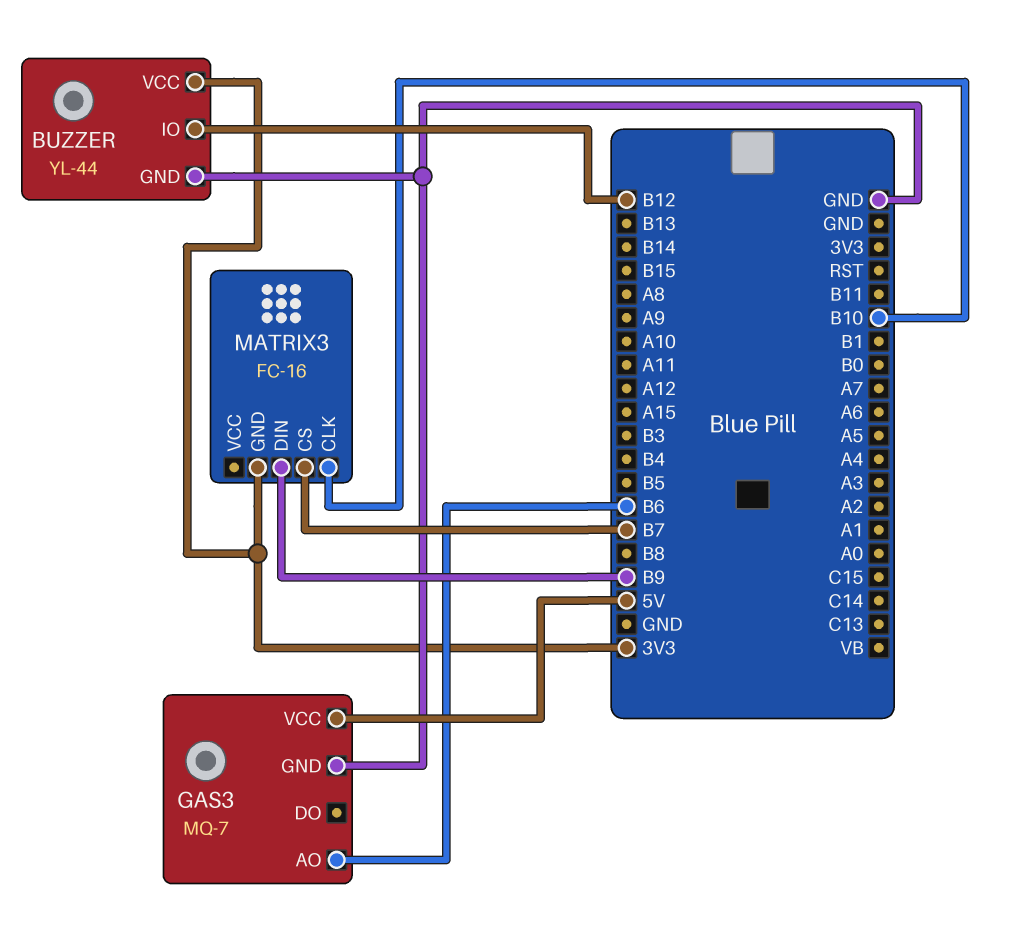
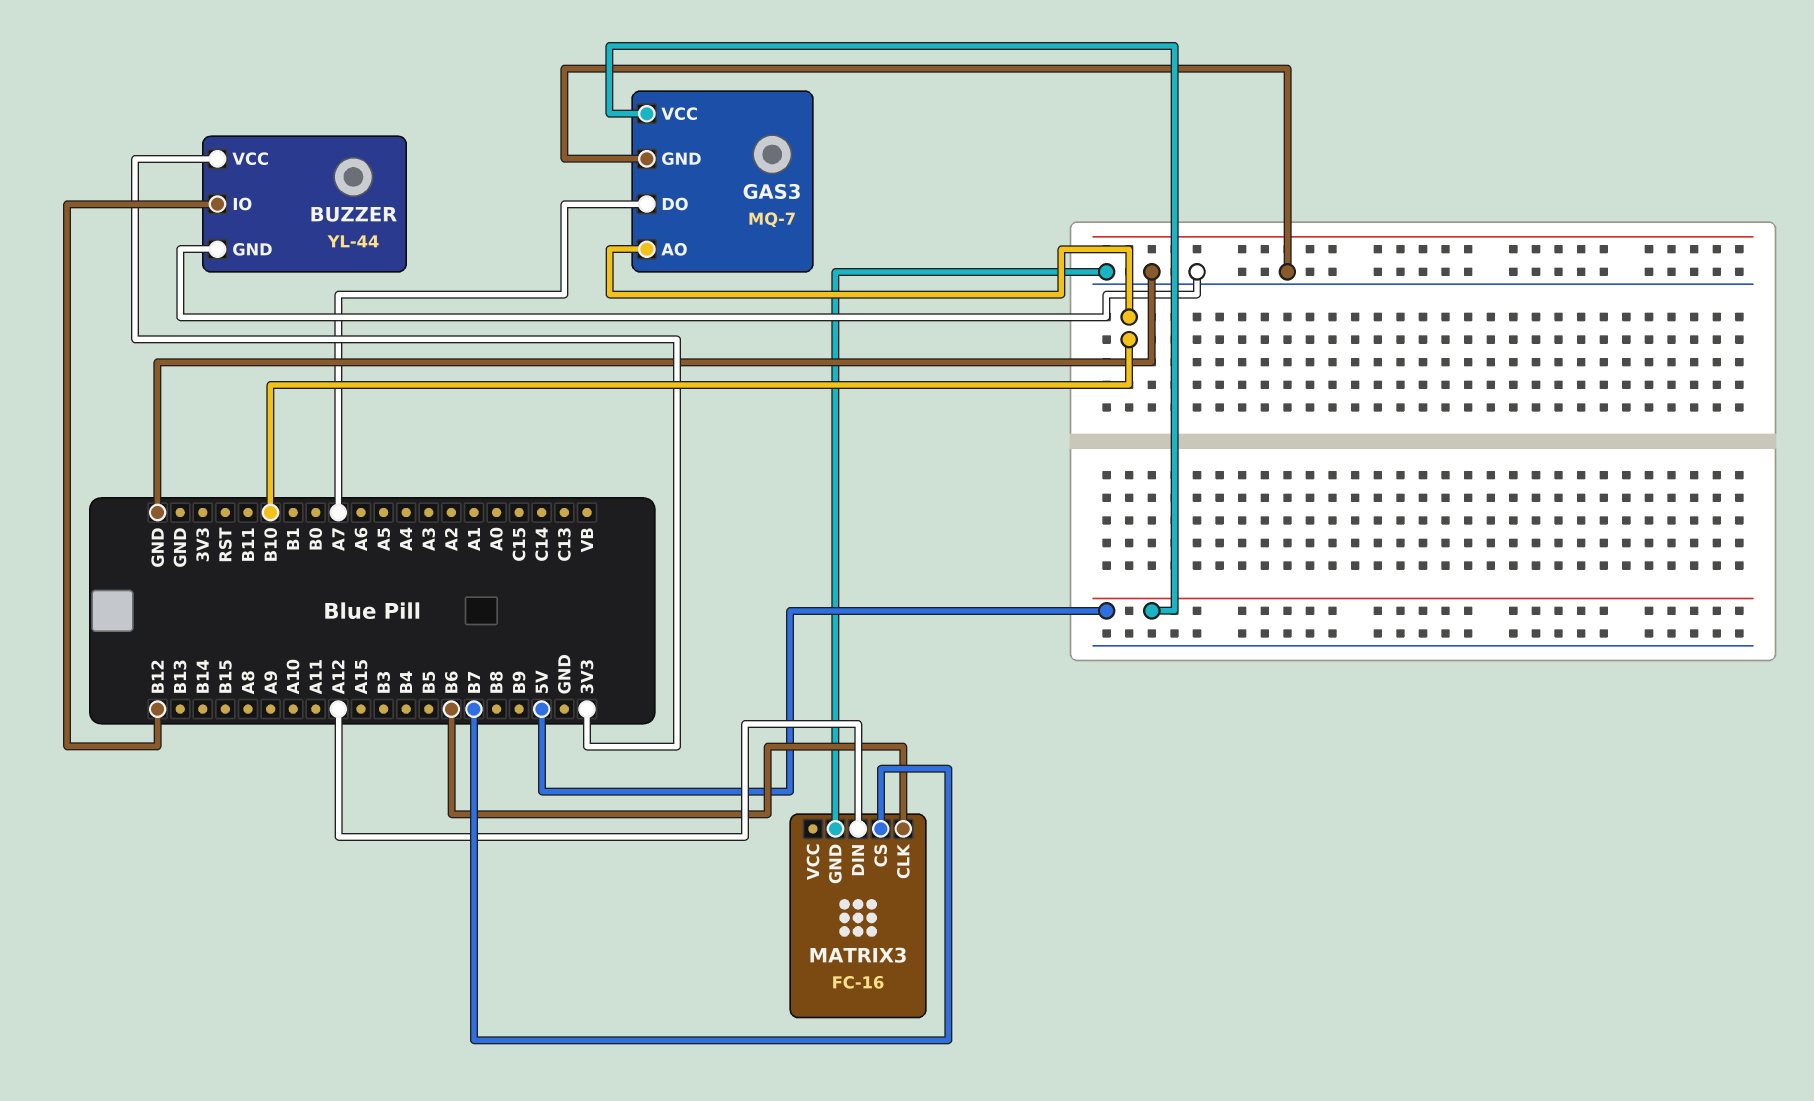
GAS3 pin AO: B6 -> B10
GAS3 pin DO: none -> A7
MATRIX3 pin CLK: B10 -> B6
MATRIX3 pin DIN: B9 -> A12
MATRIX3 pin GND: 3V3 -> GND

